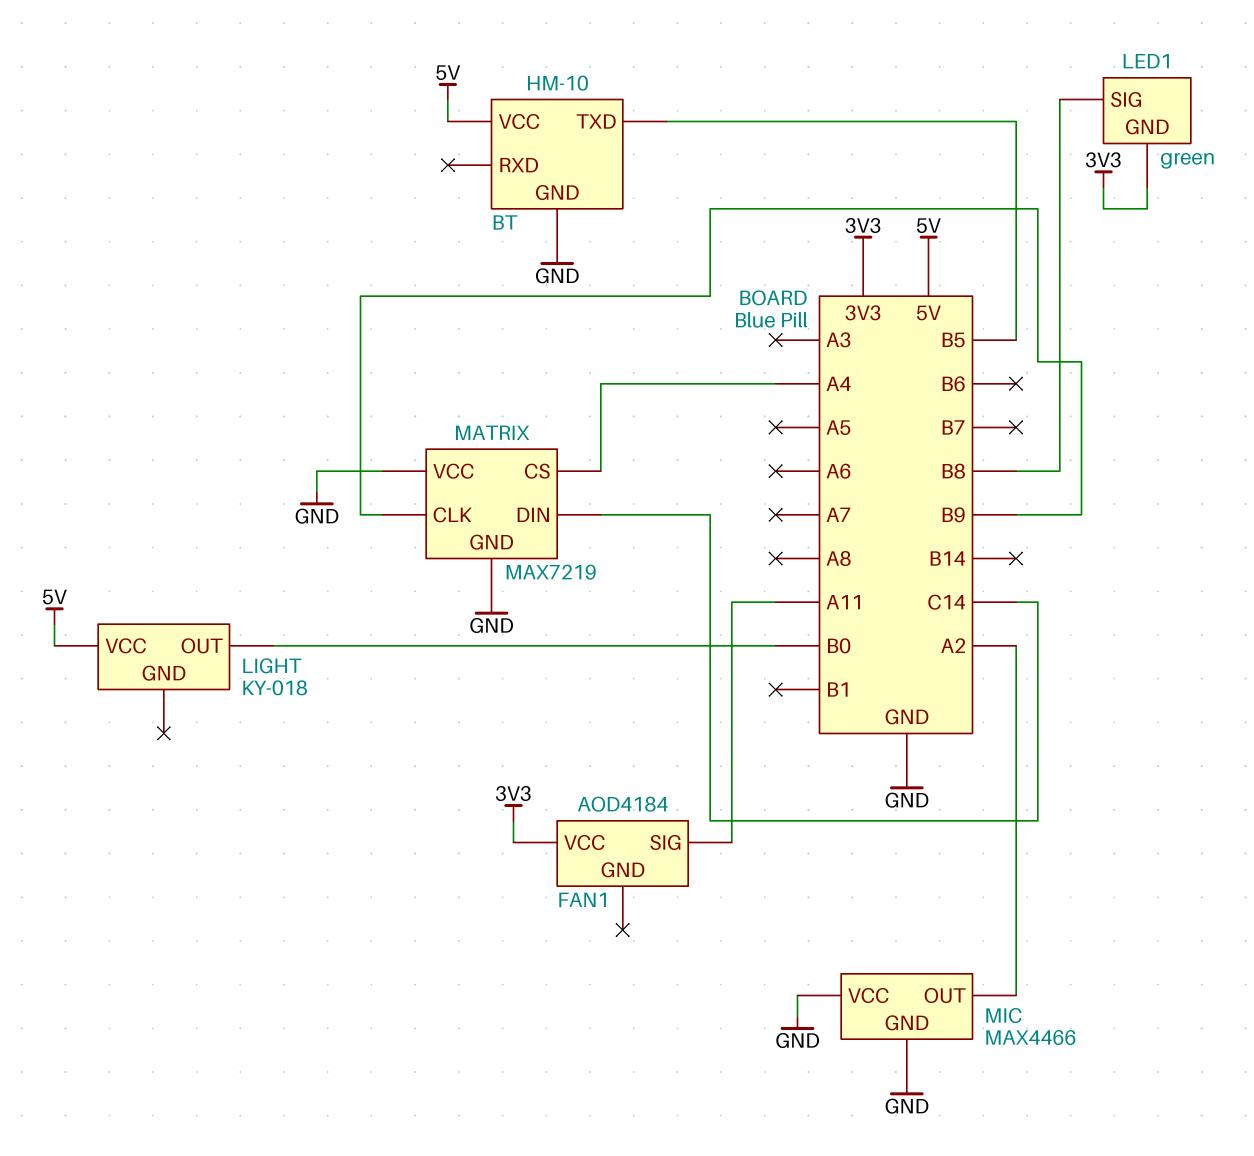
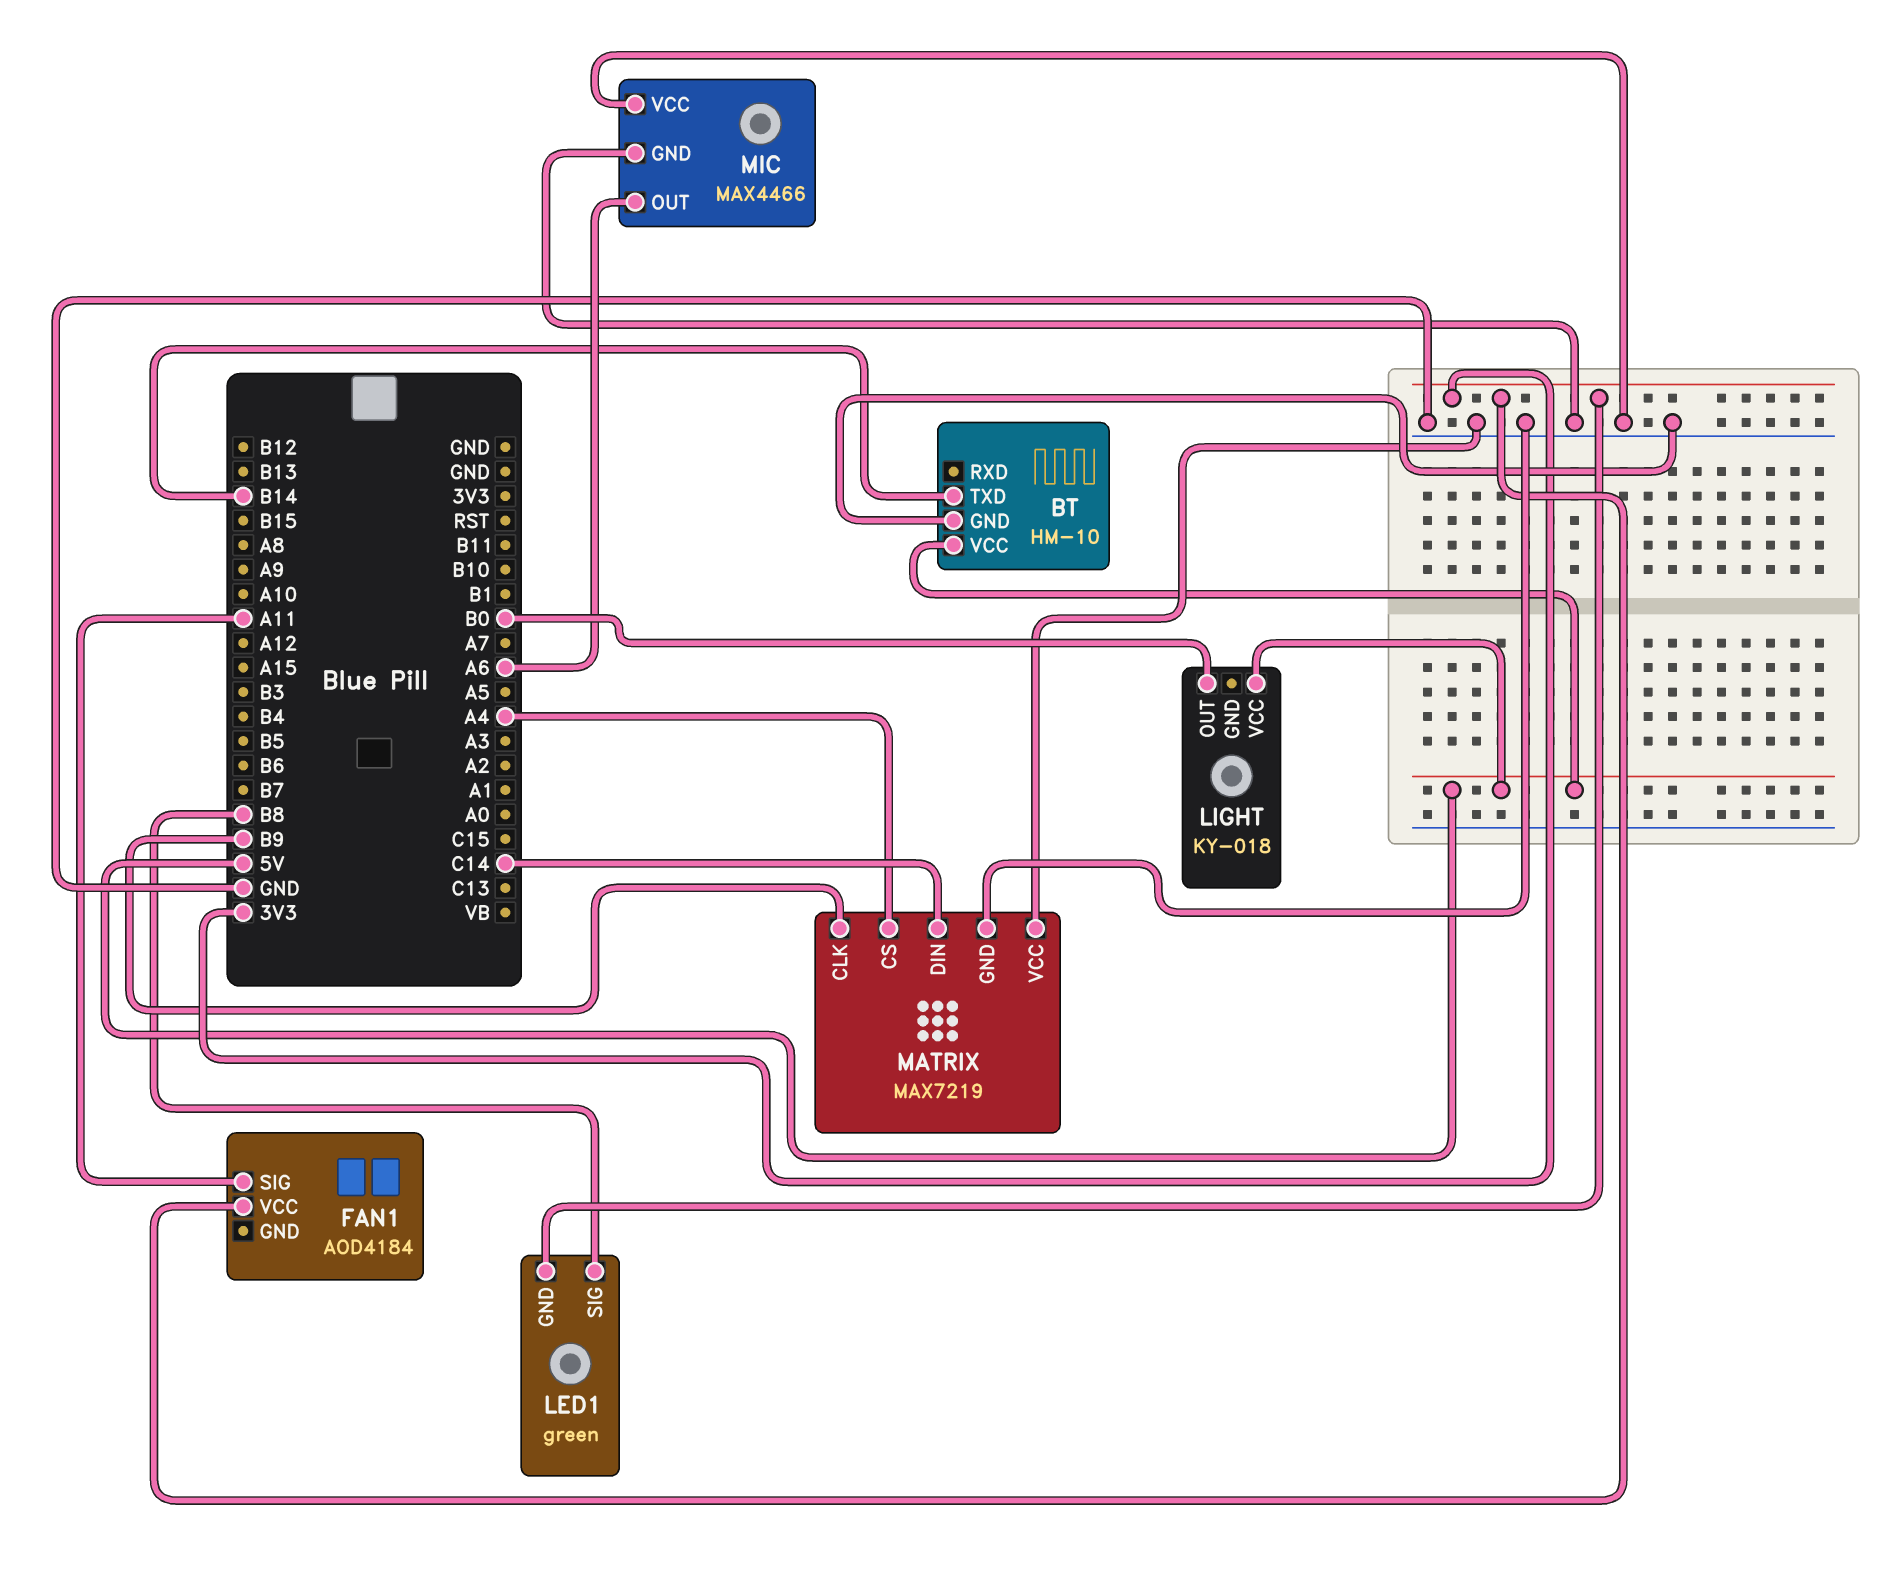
BT pin TXD: B5 -> B14
MIC pin OUT: A2 -> A6

